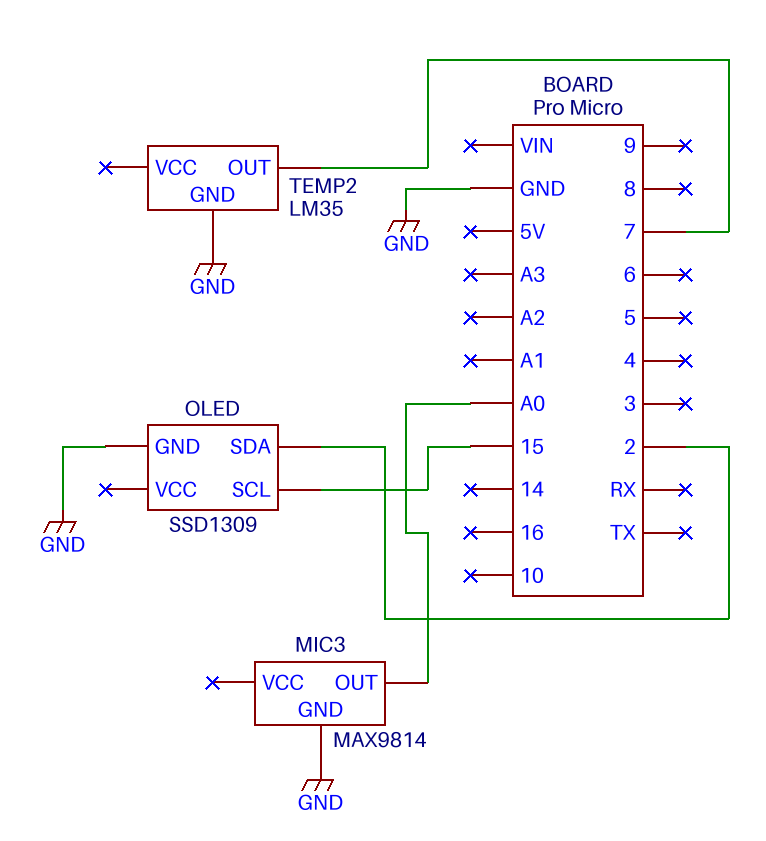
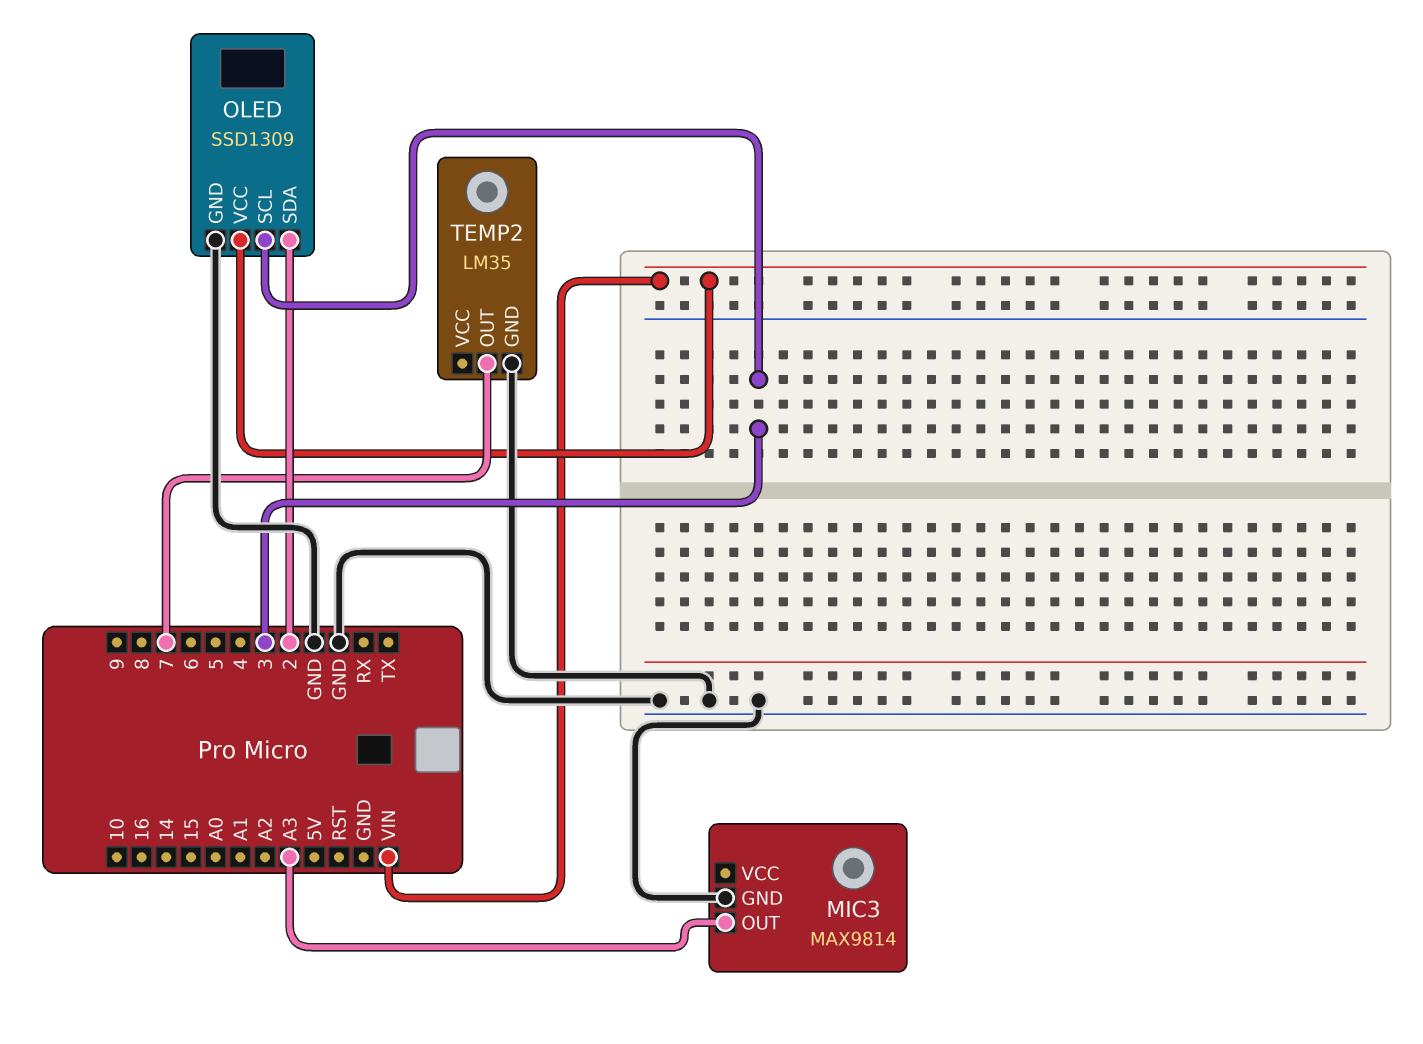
MIC3 pin OUT: A0 -> A3
OLED pin SCL: 15 -> 3
OLED pin VCC: none -> VIN

